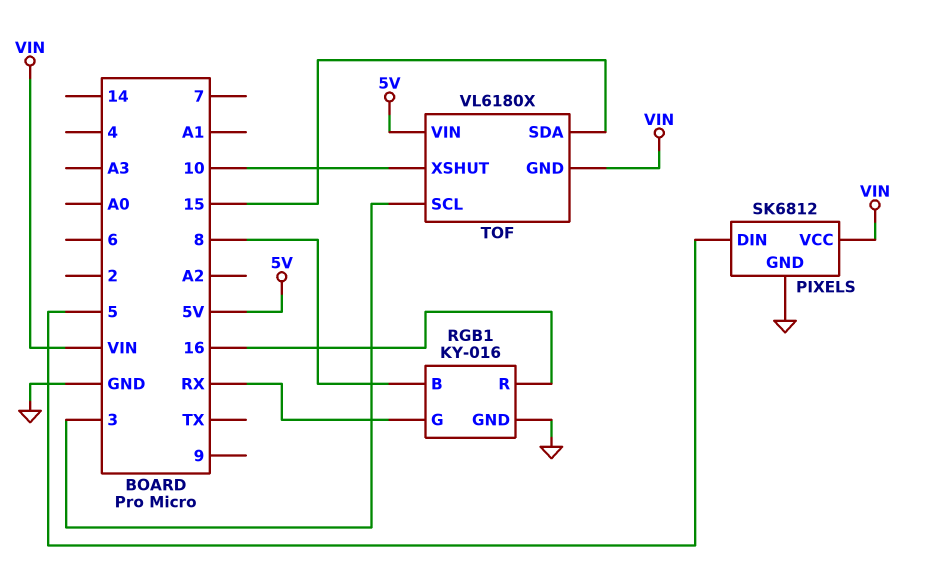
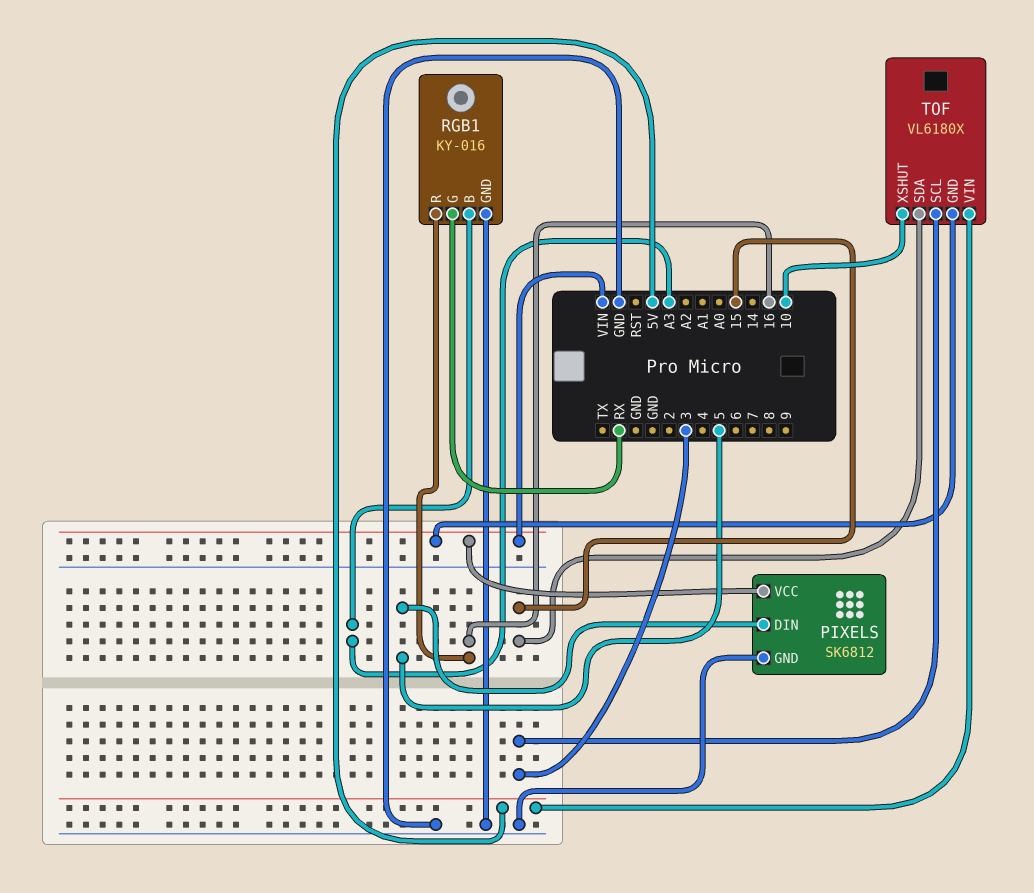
RGB1 pin B: 8 -> A3

